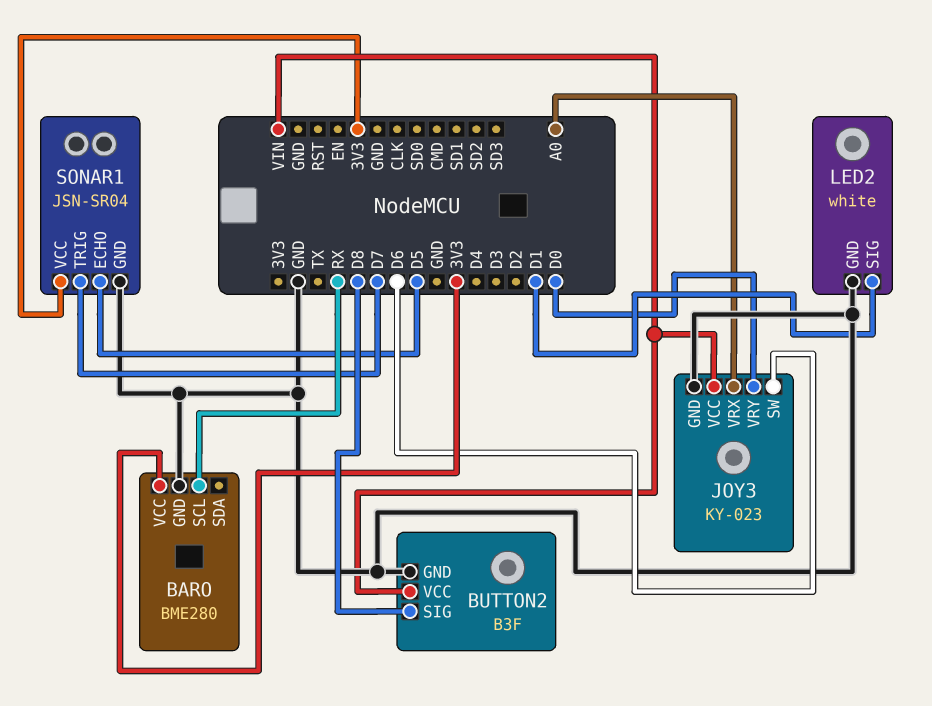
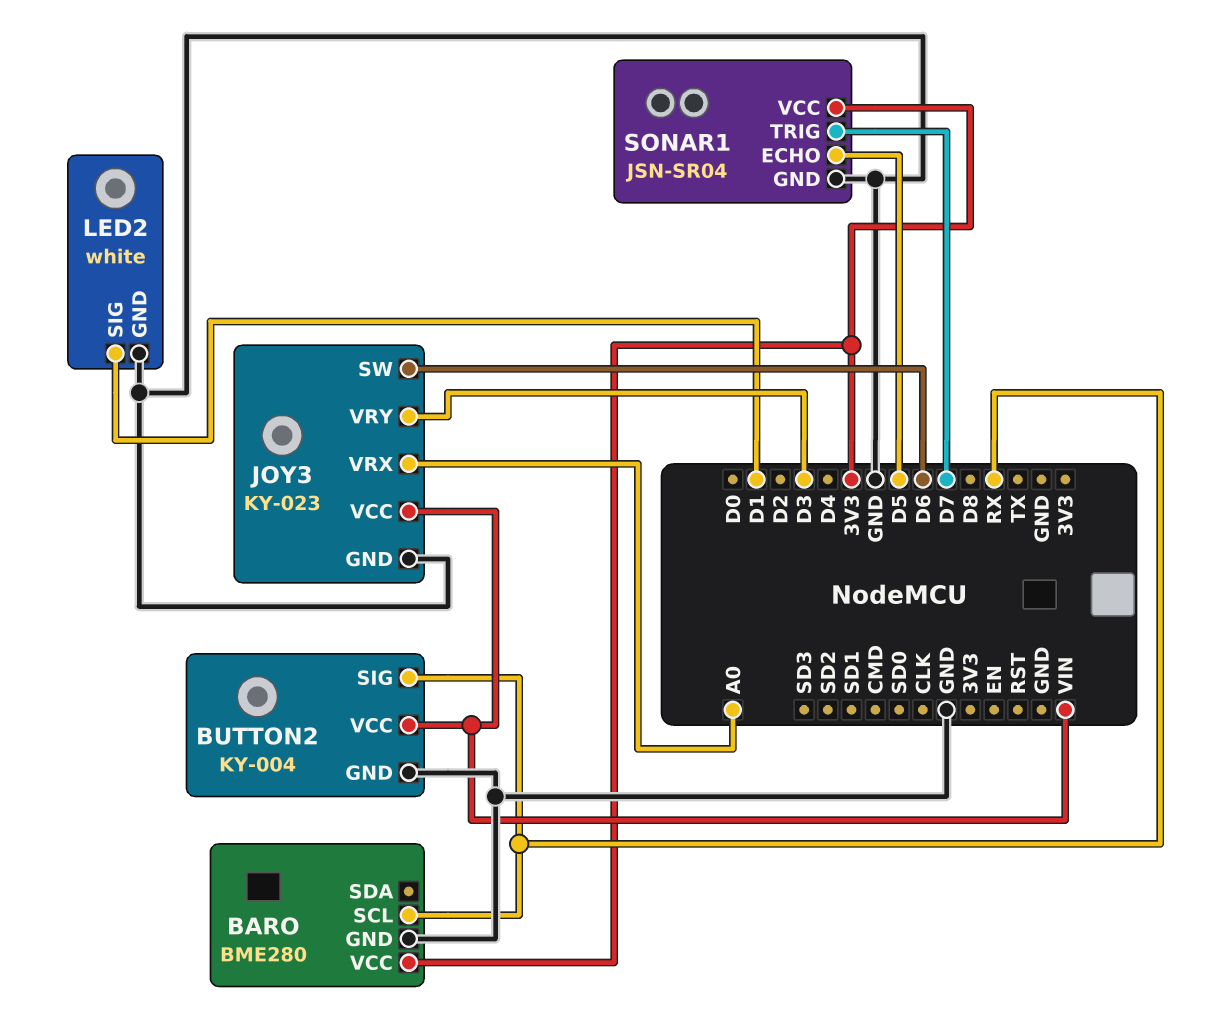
BUTTON2: B3F -> KY-004
BUTTON2 pin SIG: D8 -> RX
JOY3 pin VRY: D0 -> D3

